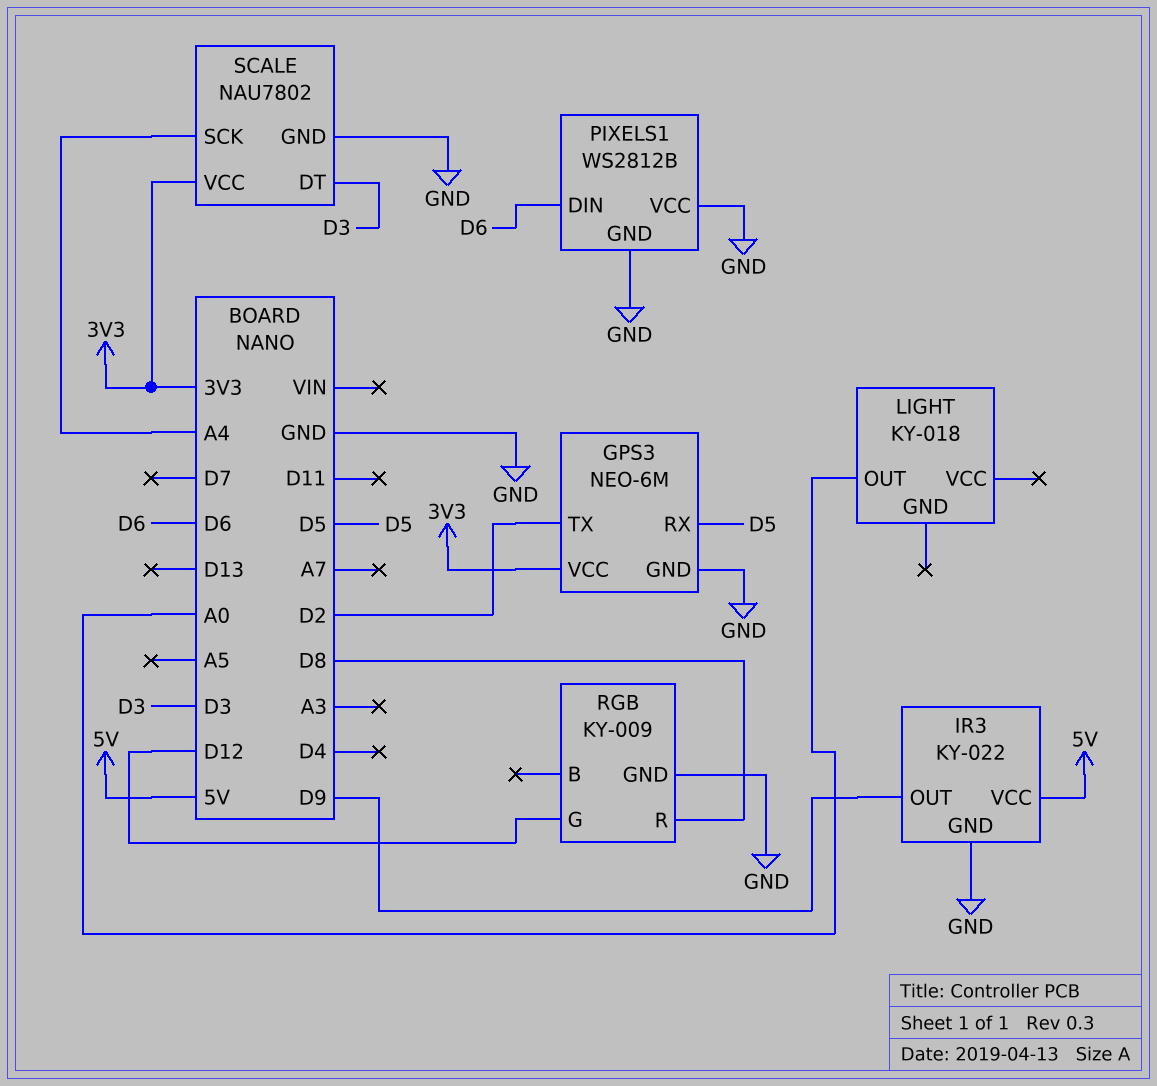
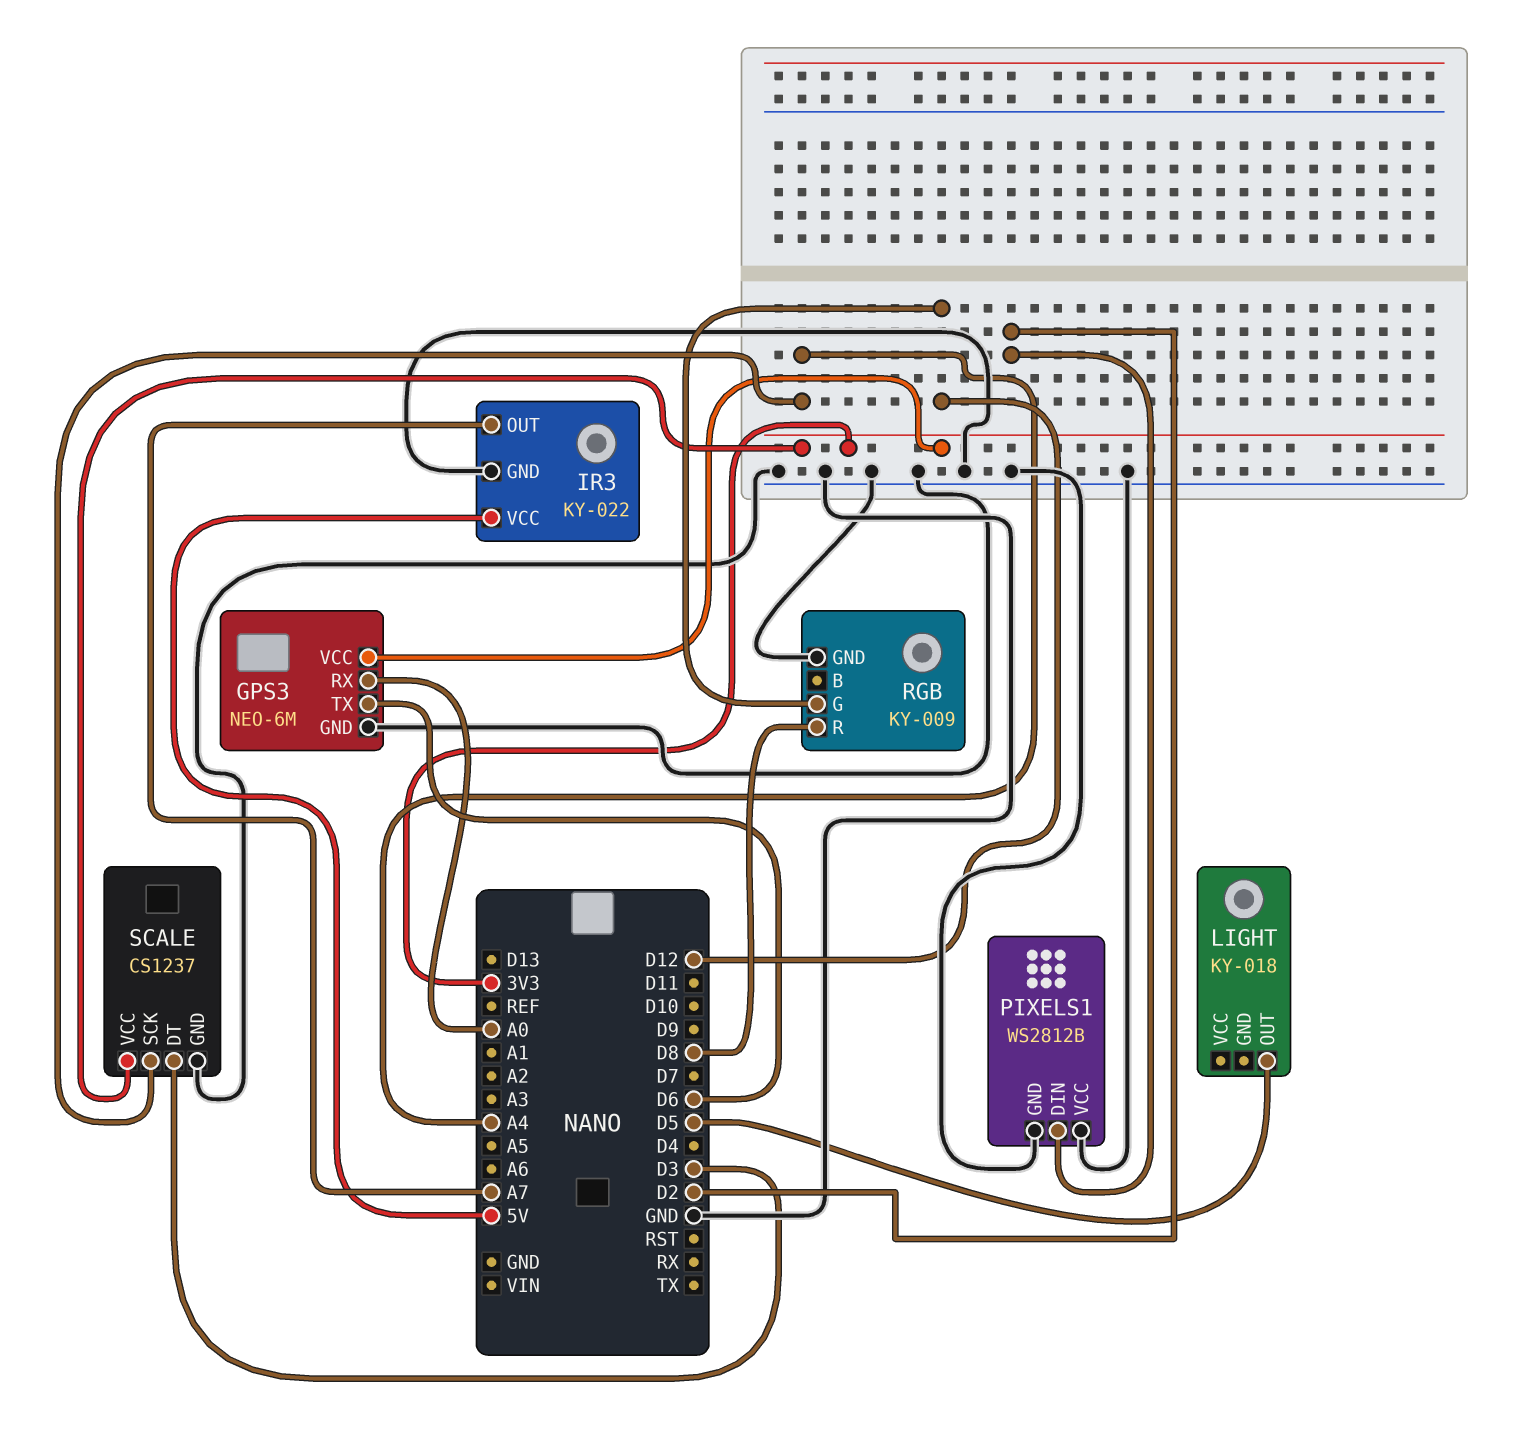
GPS3 pin RX: D5 -> A0
GPS3 pin TX: D2 -> D6
IR3 pin OUT: D9 -> A7
LIGHT pin OUT: A0 -> D5
PIXELS1 pin DIN: D6 -> D2
SCALE: NAU7802 -> CS1237

